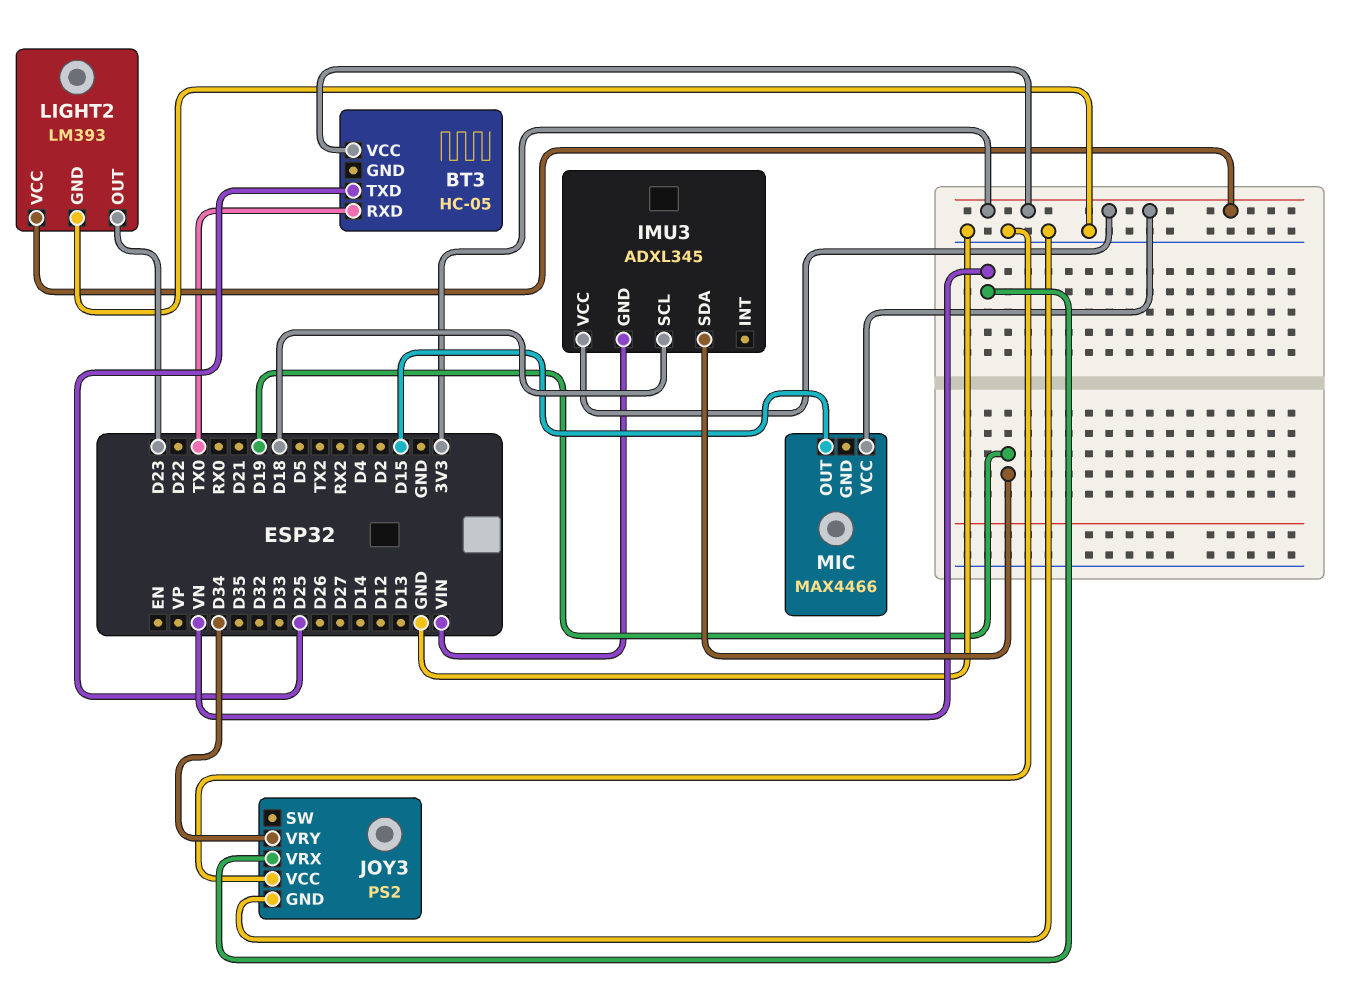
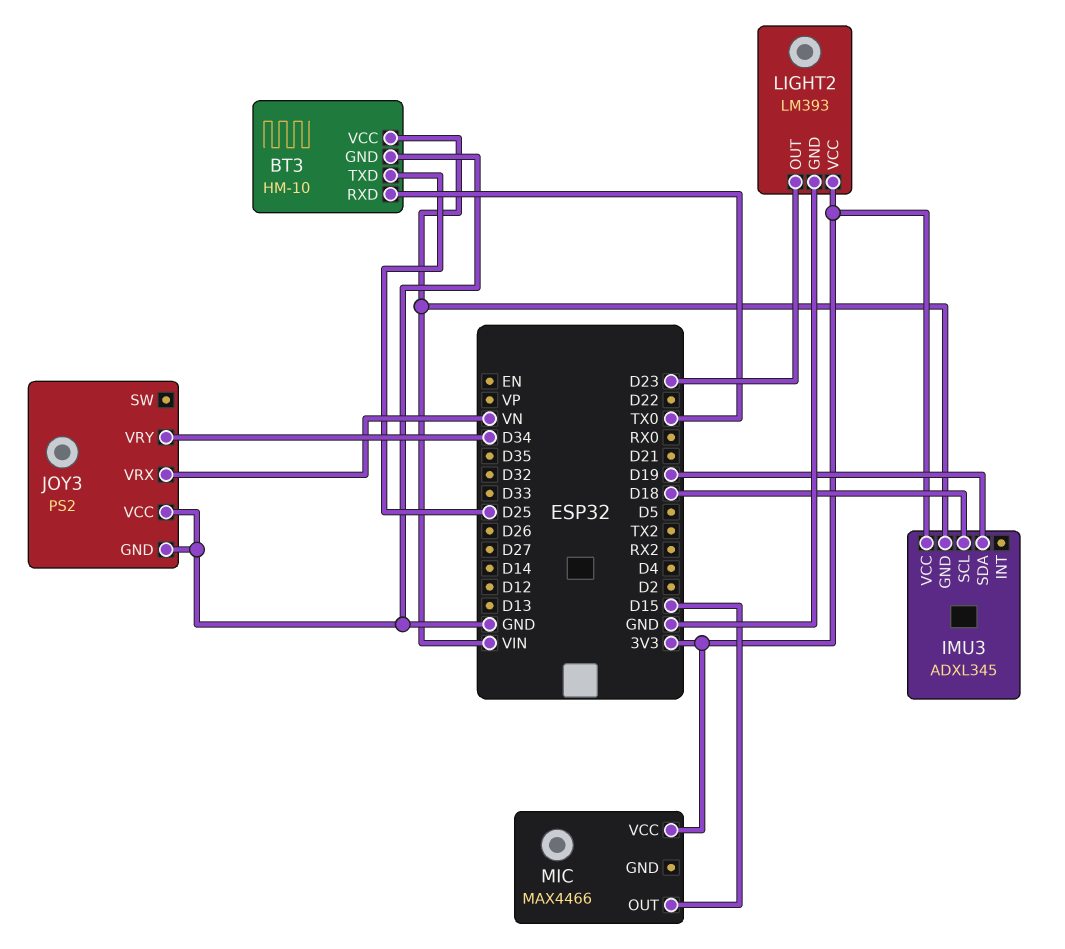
BT3: HC-05 -> HM-10
BT3 pin GND: none -> GND
BT3 pin VCC: 3V3 -> VIN

